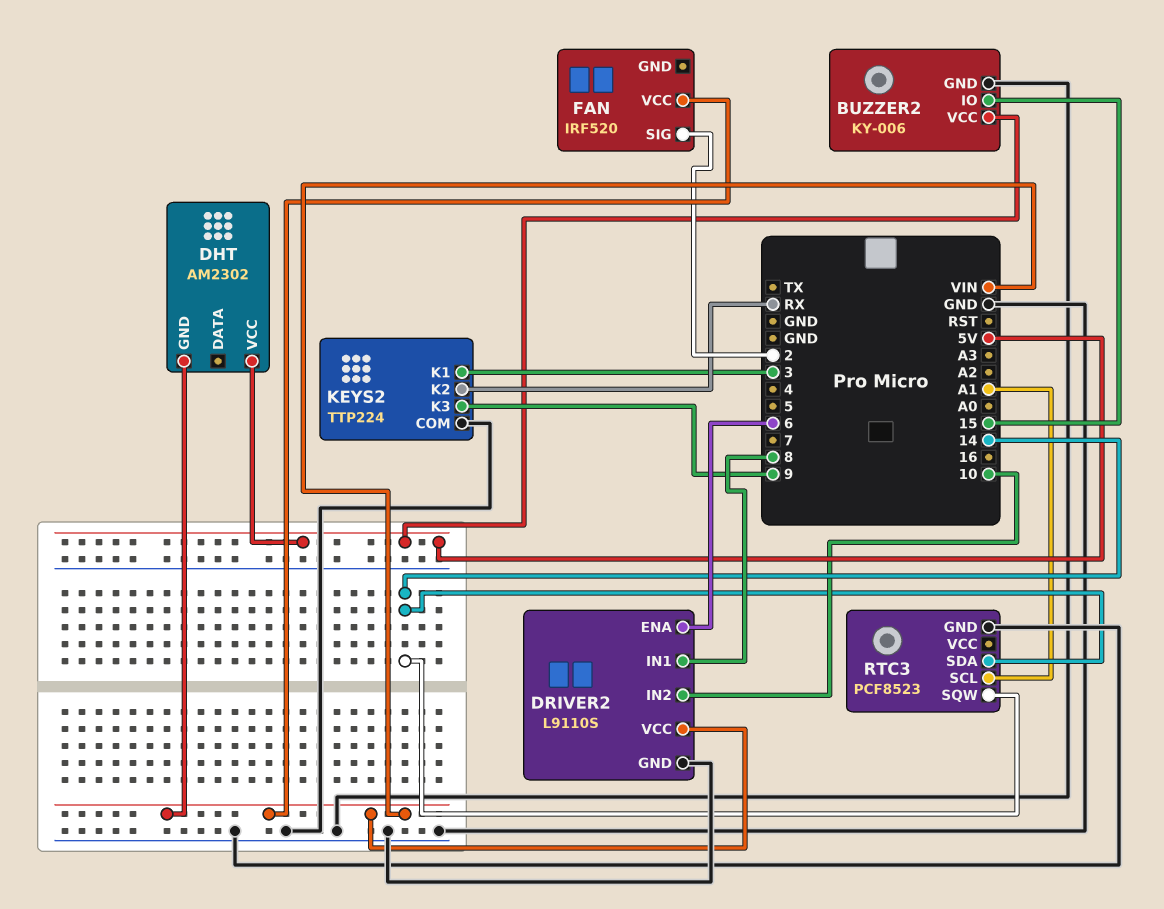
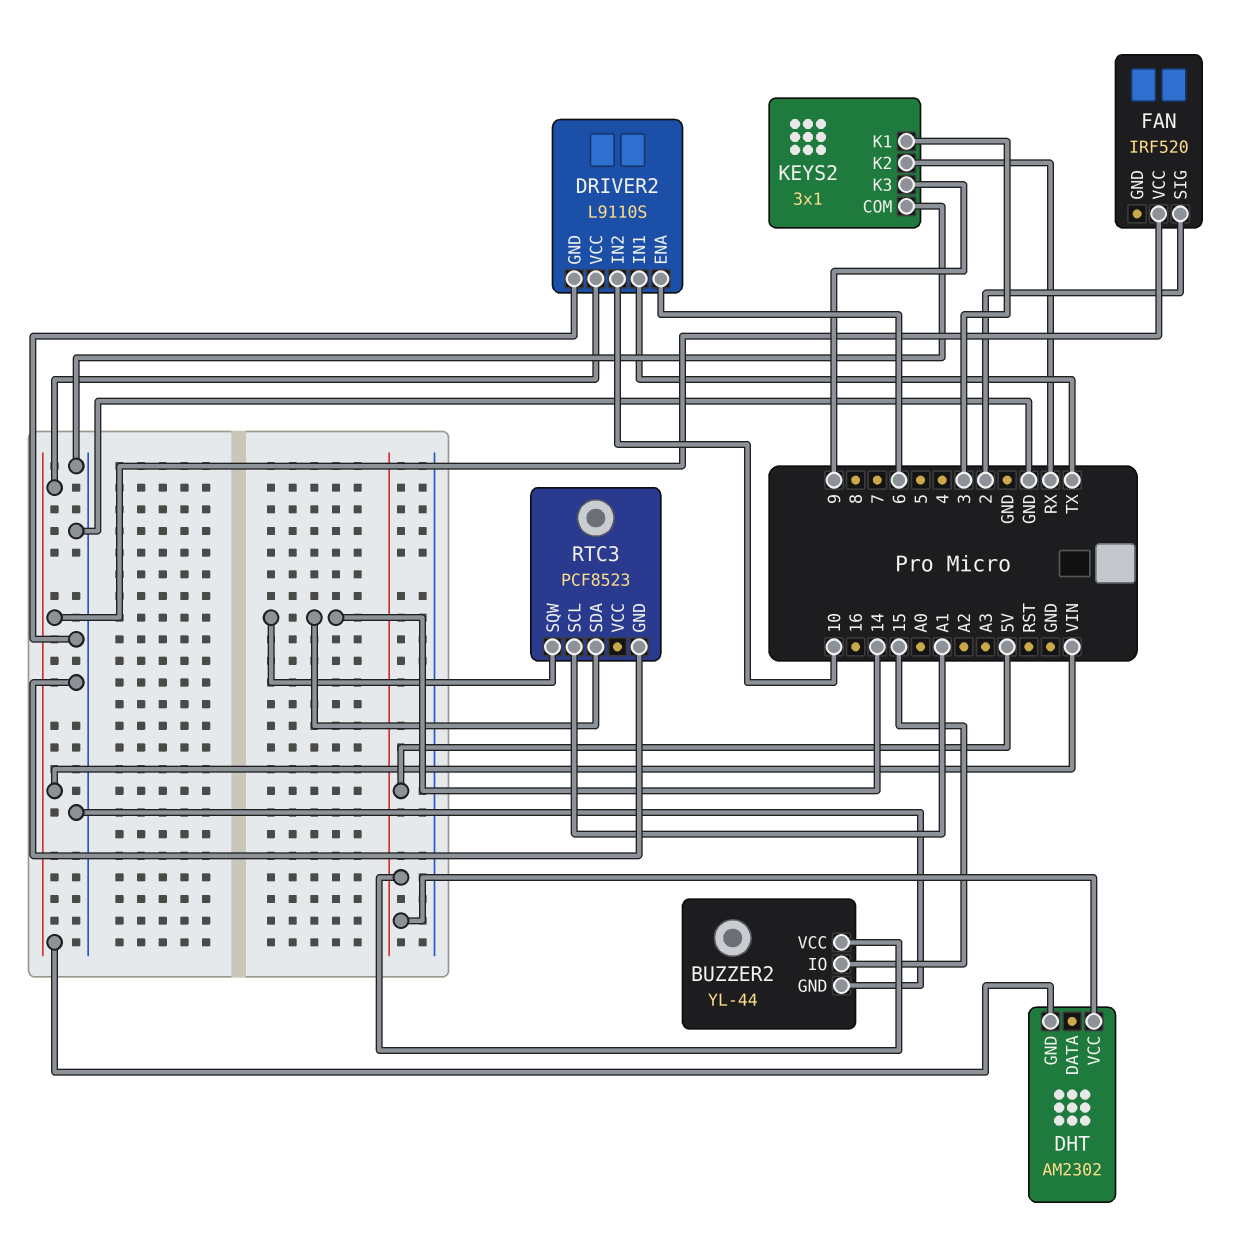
BUZZER2: KY-006 -> YL-44
DRIVER2 pin IN1: 8 -> TX
KEYS2: TTP224 -> 3x1

